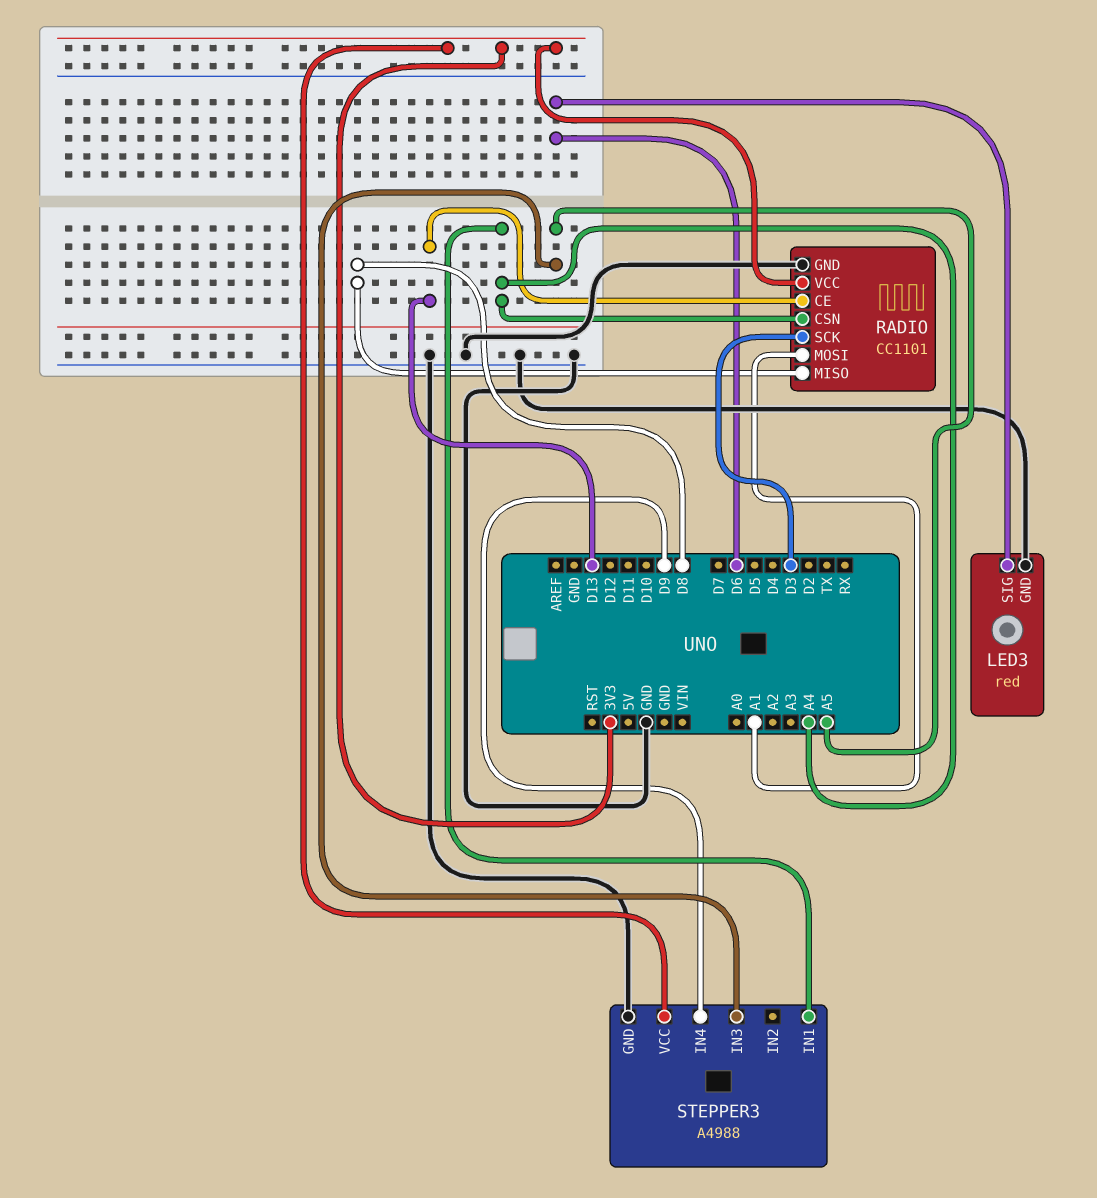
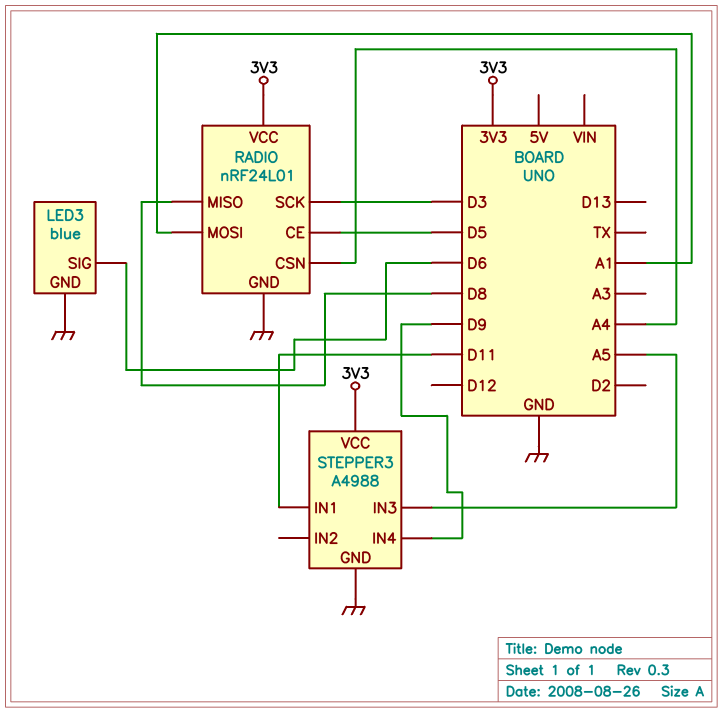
LED3: red -> blue
RADIO: CC1101 -> nRF24L01
RADIO pin CE: D13 -> D5
STEPPER3 pin IN1: A4 -> D11

